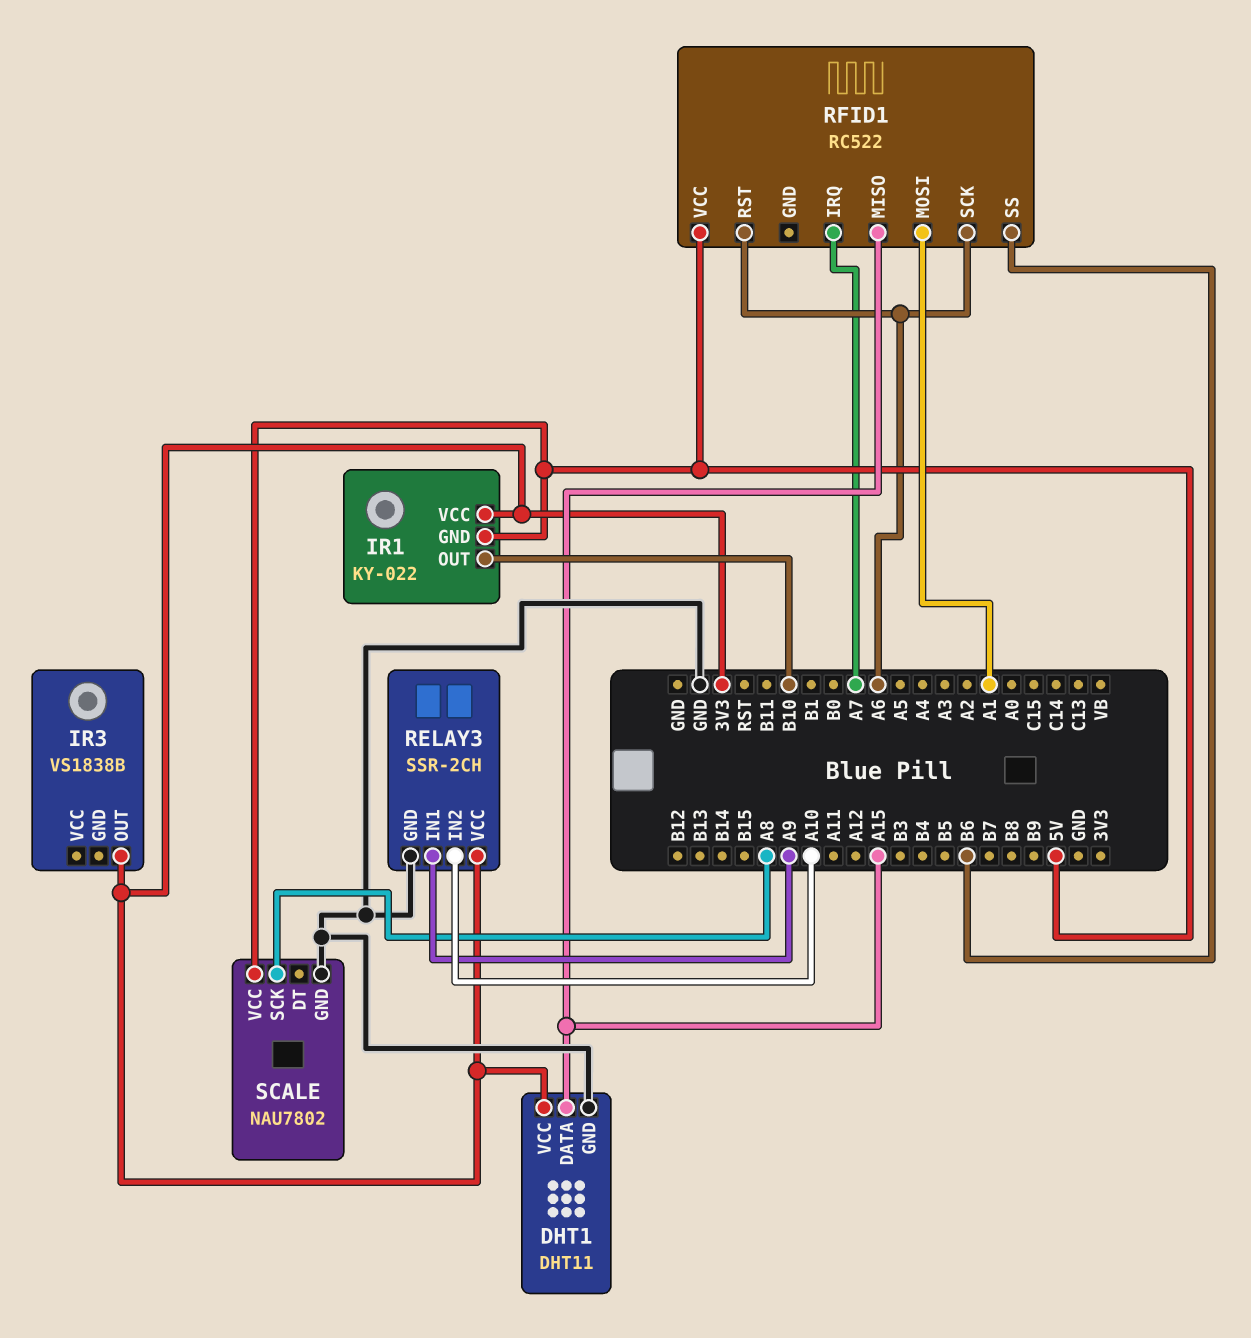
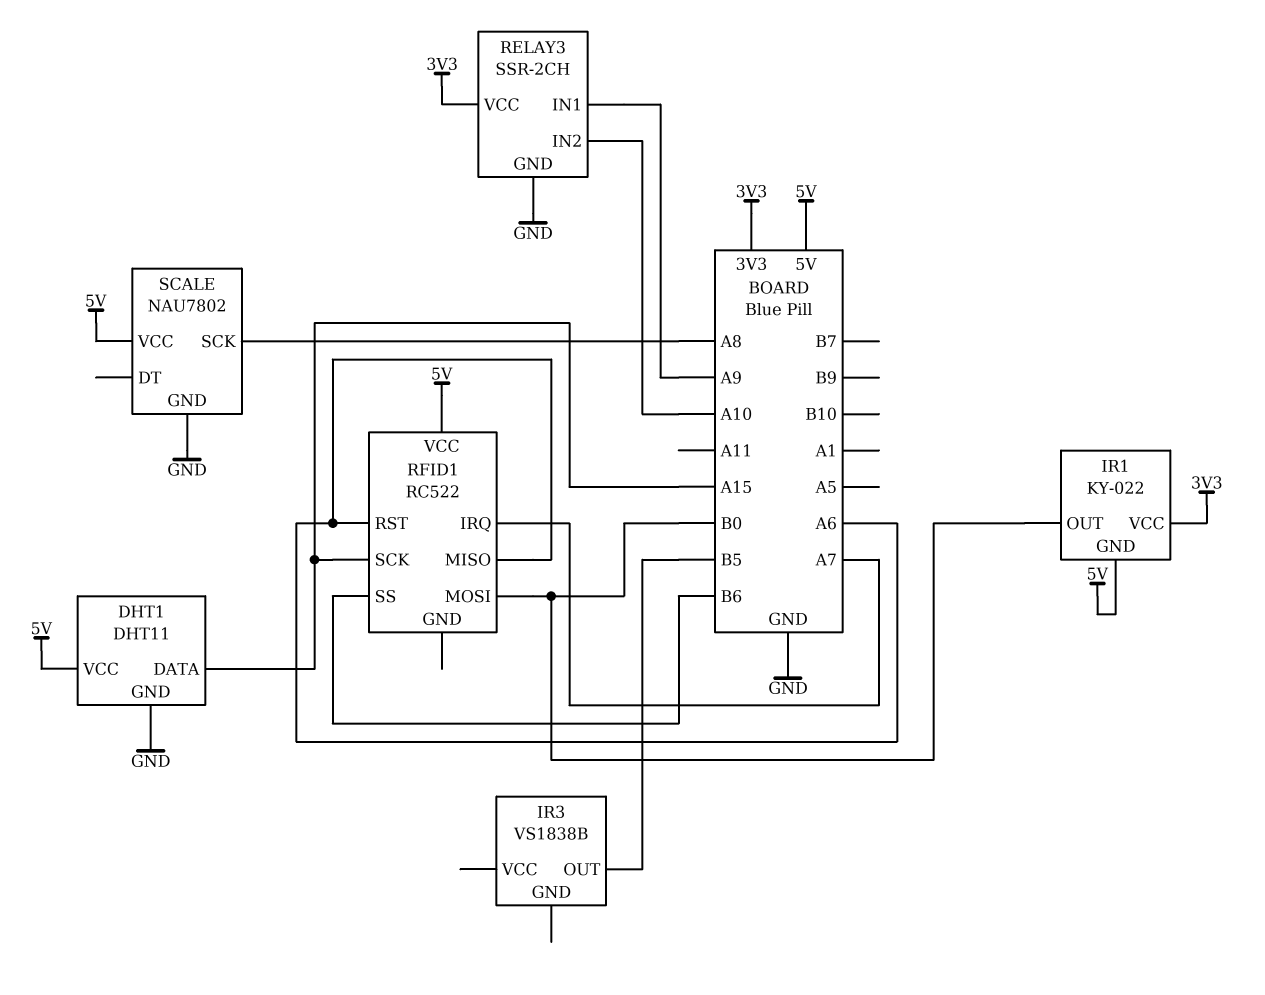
DHT1 pin VCC: 3V3 -> 5V
IR1 pin OUT: B10 -> B0
IR3 pin OUT: 3V3 -> B5
RFID1 pin MISO: A15 -> A6
RFID1 pin MOSI: A1 -> B0
RFID1 pin SCK: A6 -> A15

